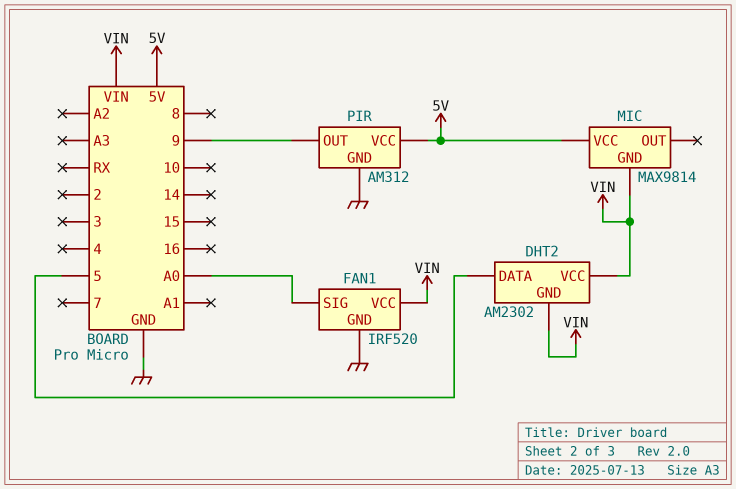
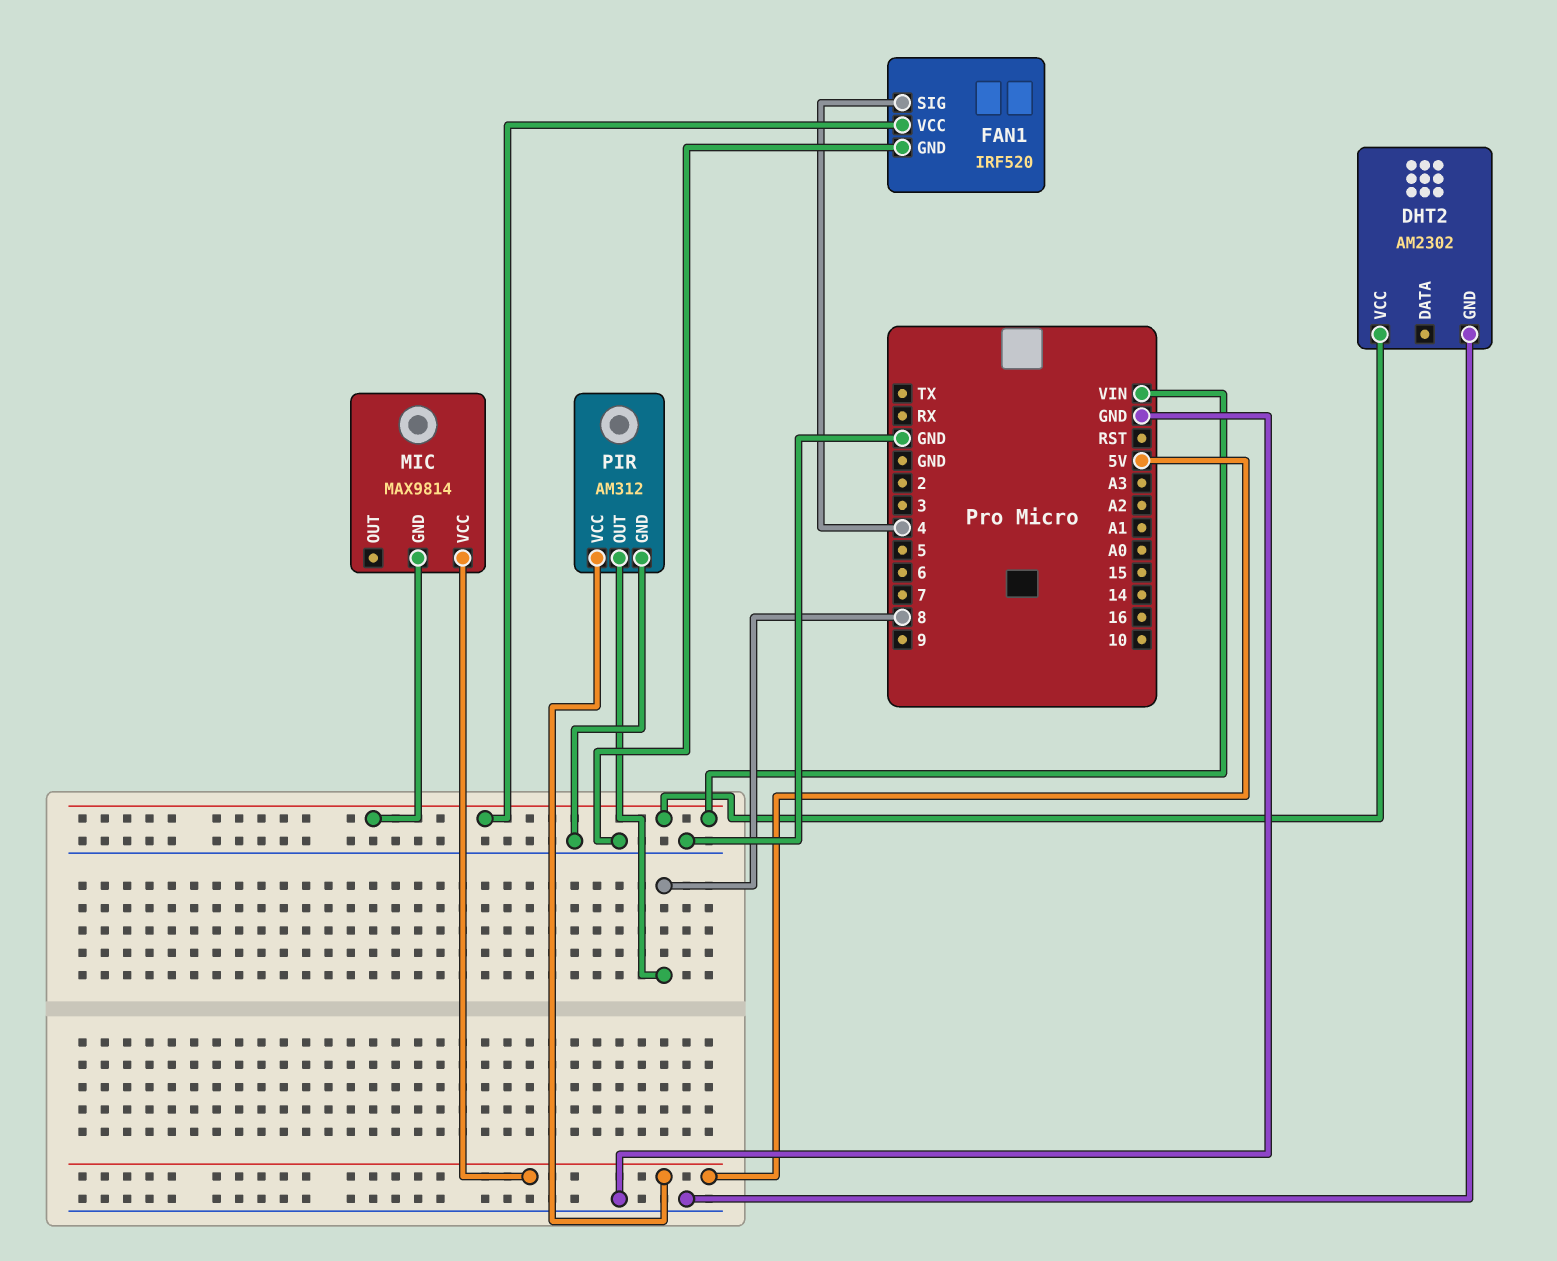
DHT2 pin DATA: 5 -> none
DHT2 pin GND: VIN -> GND
FAN1 pin SIG: A0 -> 4
PIR pin OUT: 9 -> 8

